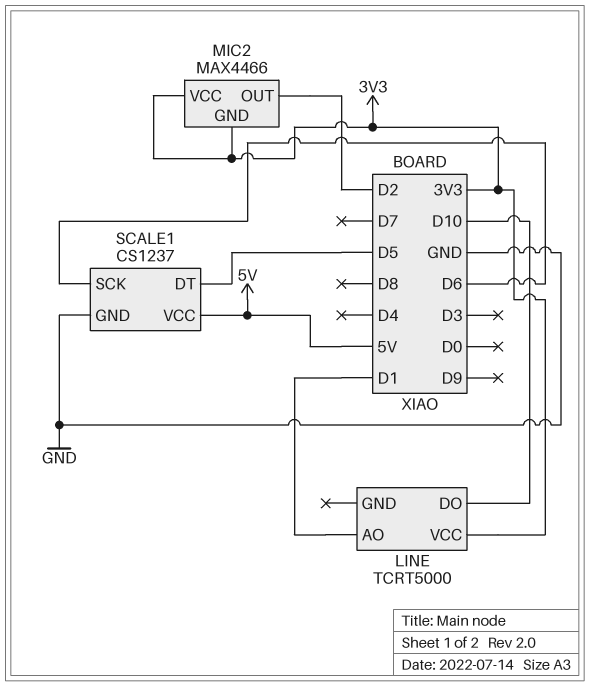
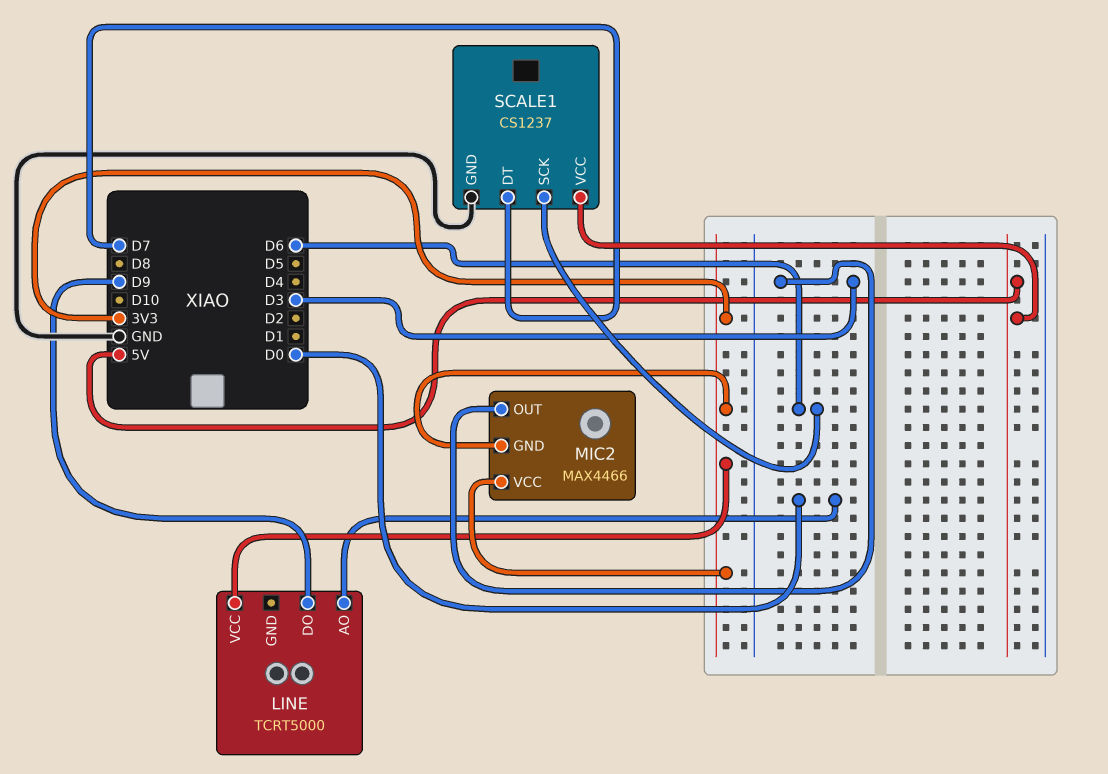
LINE pin AO: D1 -> D0
LINE pin DO: D10 -> D9
MIC2 pin OUT: D2 -> D3
SCALE1 pin DT: D5 -> D7

